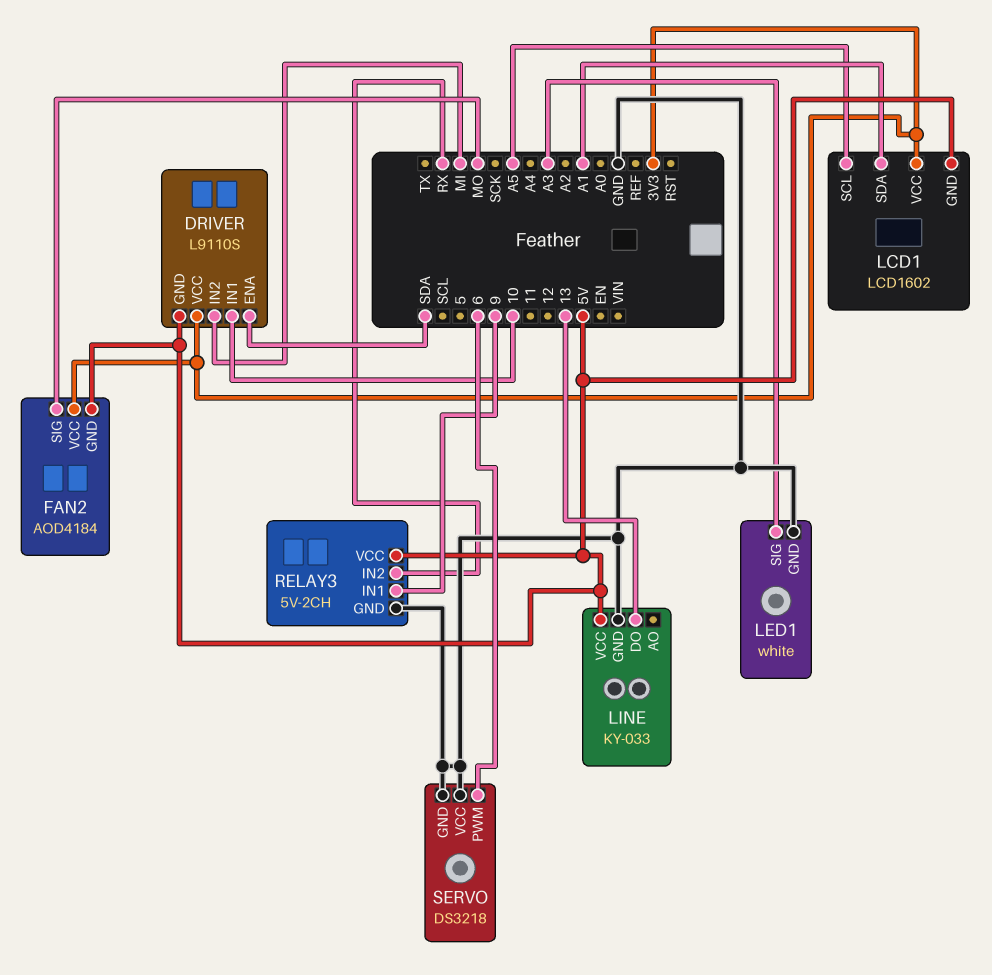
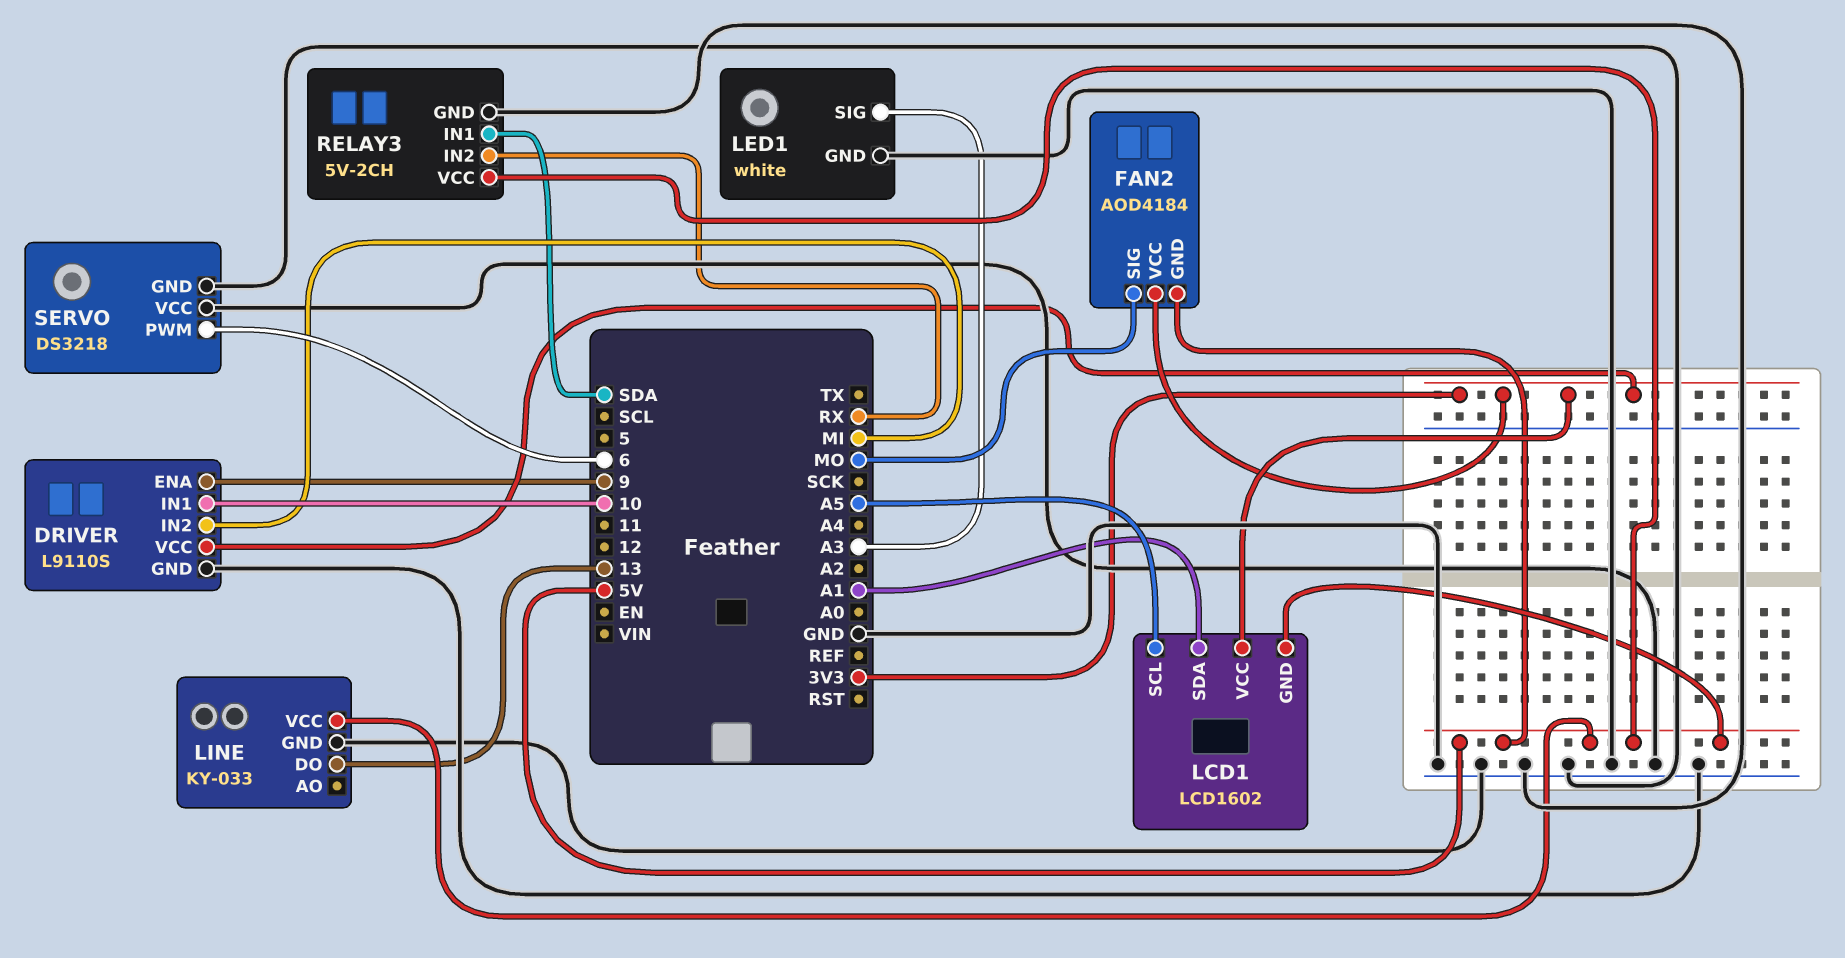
DRIVER pin ENA: SDA -> 9
DRIVER pin GND: 5V -> GND
RELAY3 pin IN1: 9 -> SDA

